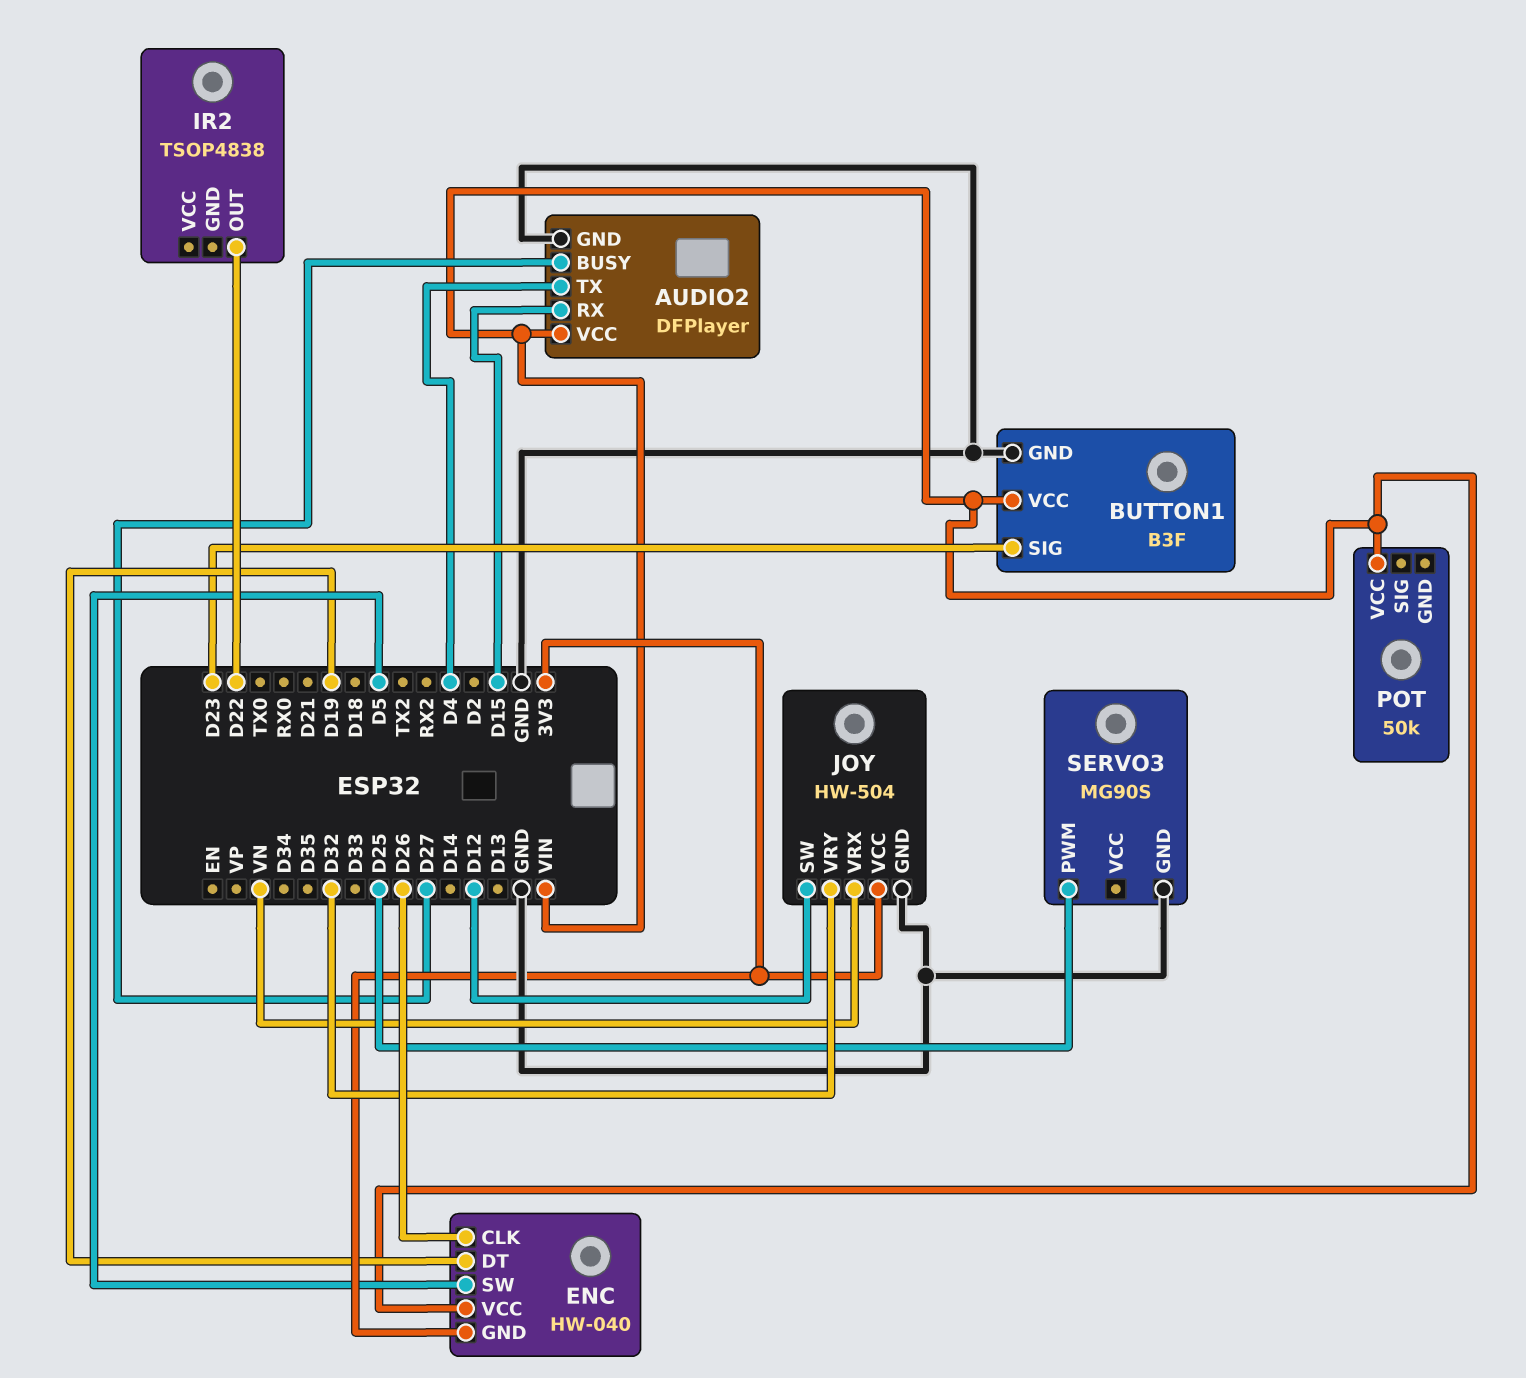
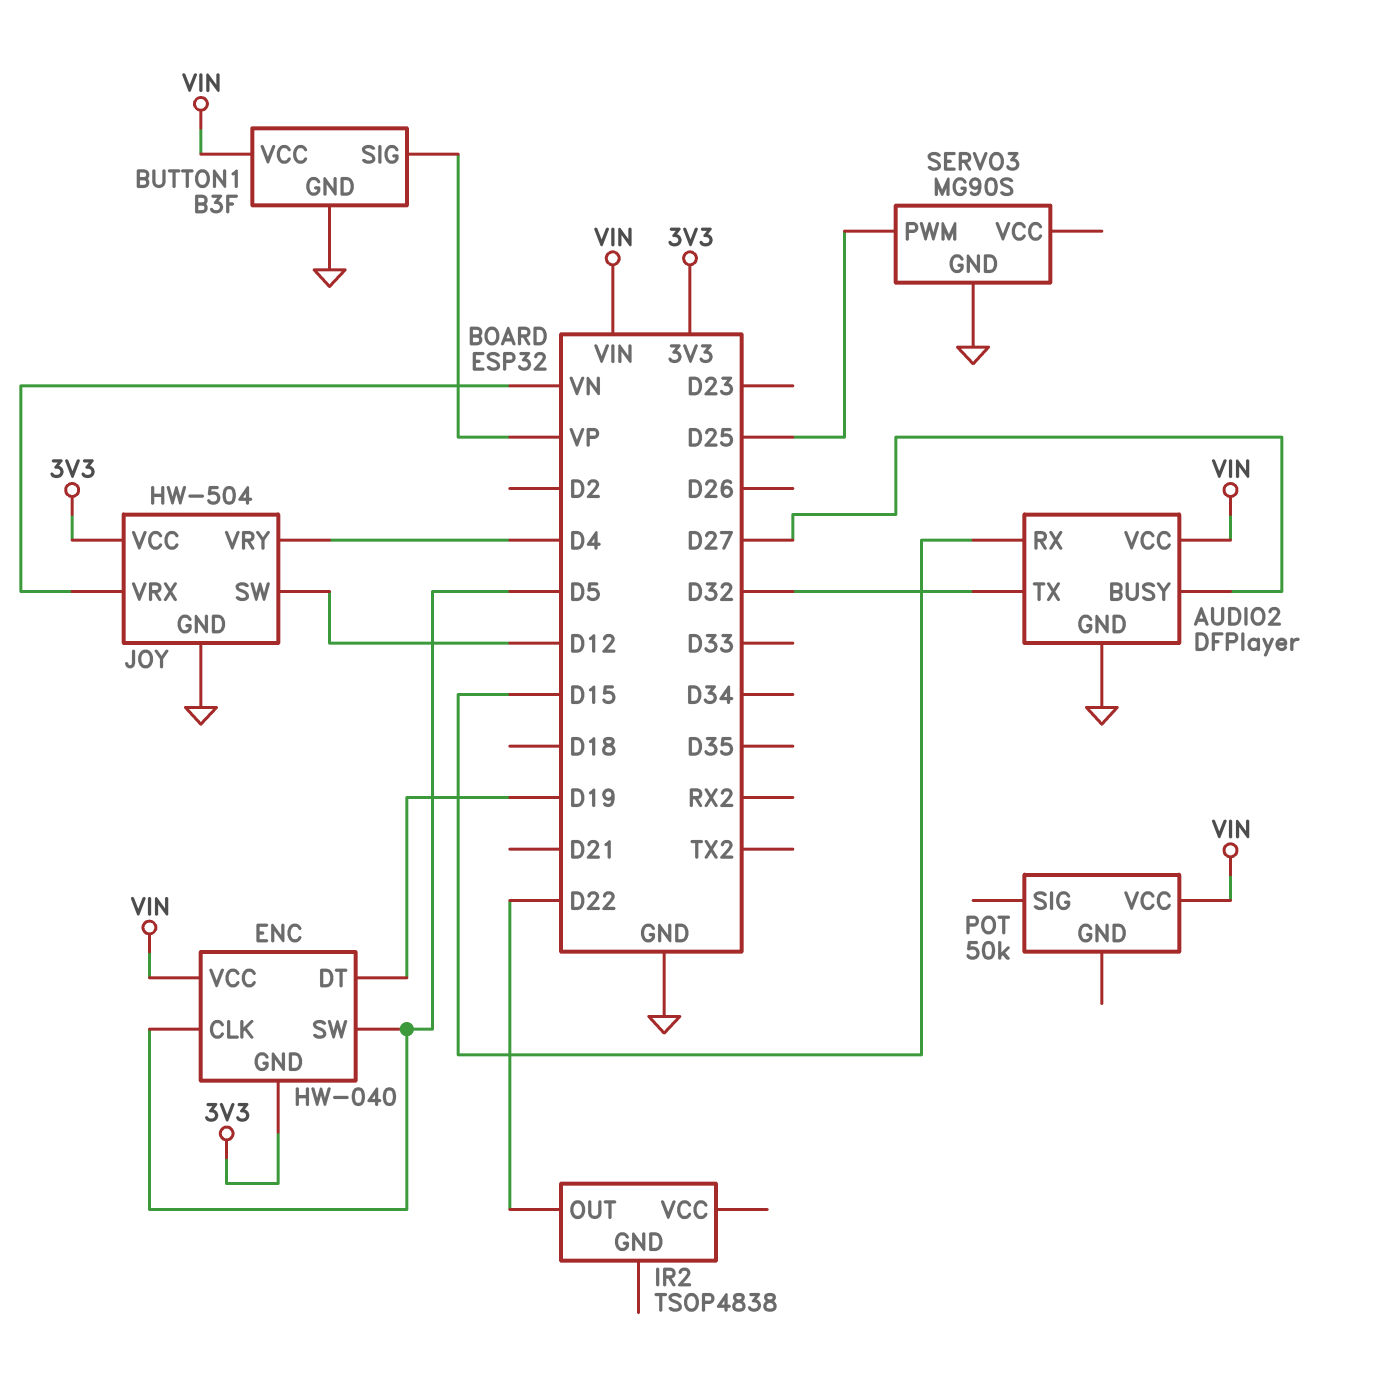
AUDIO2 pin TX: D4 -> D32
BUTTON1 pin SIG: D23 -> VP
ENC pin CLK: D26 -> D5
JOY pin VRY: D32 -> D4

